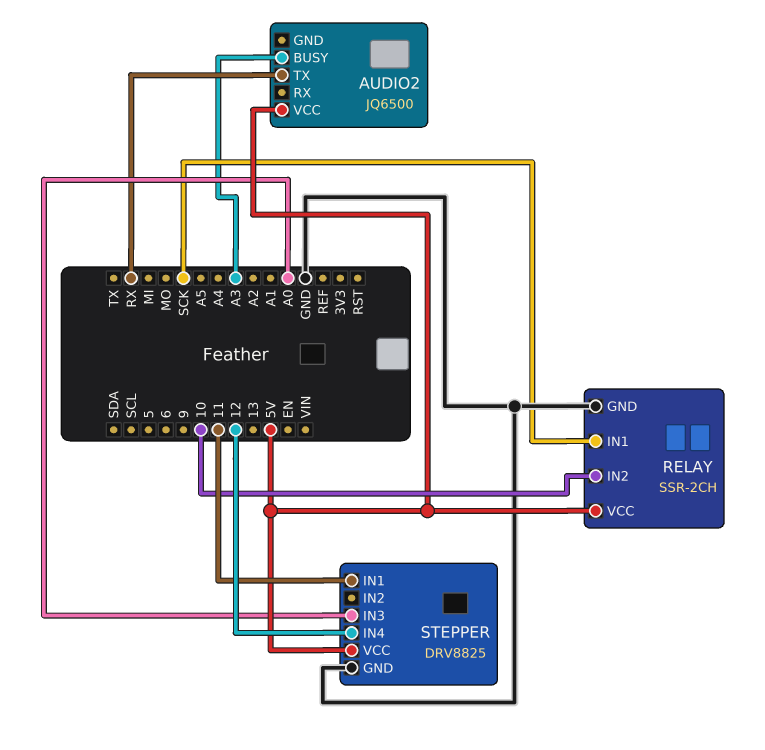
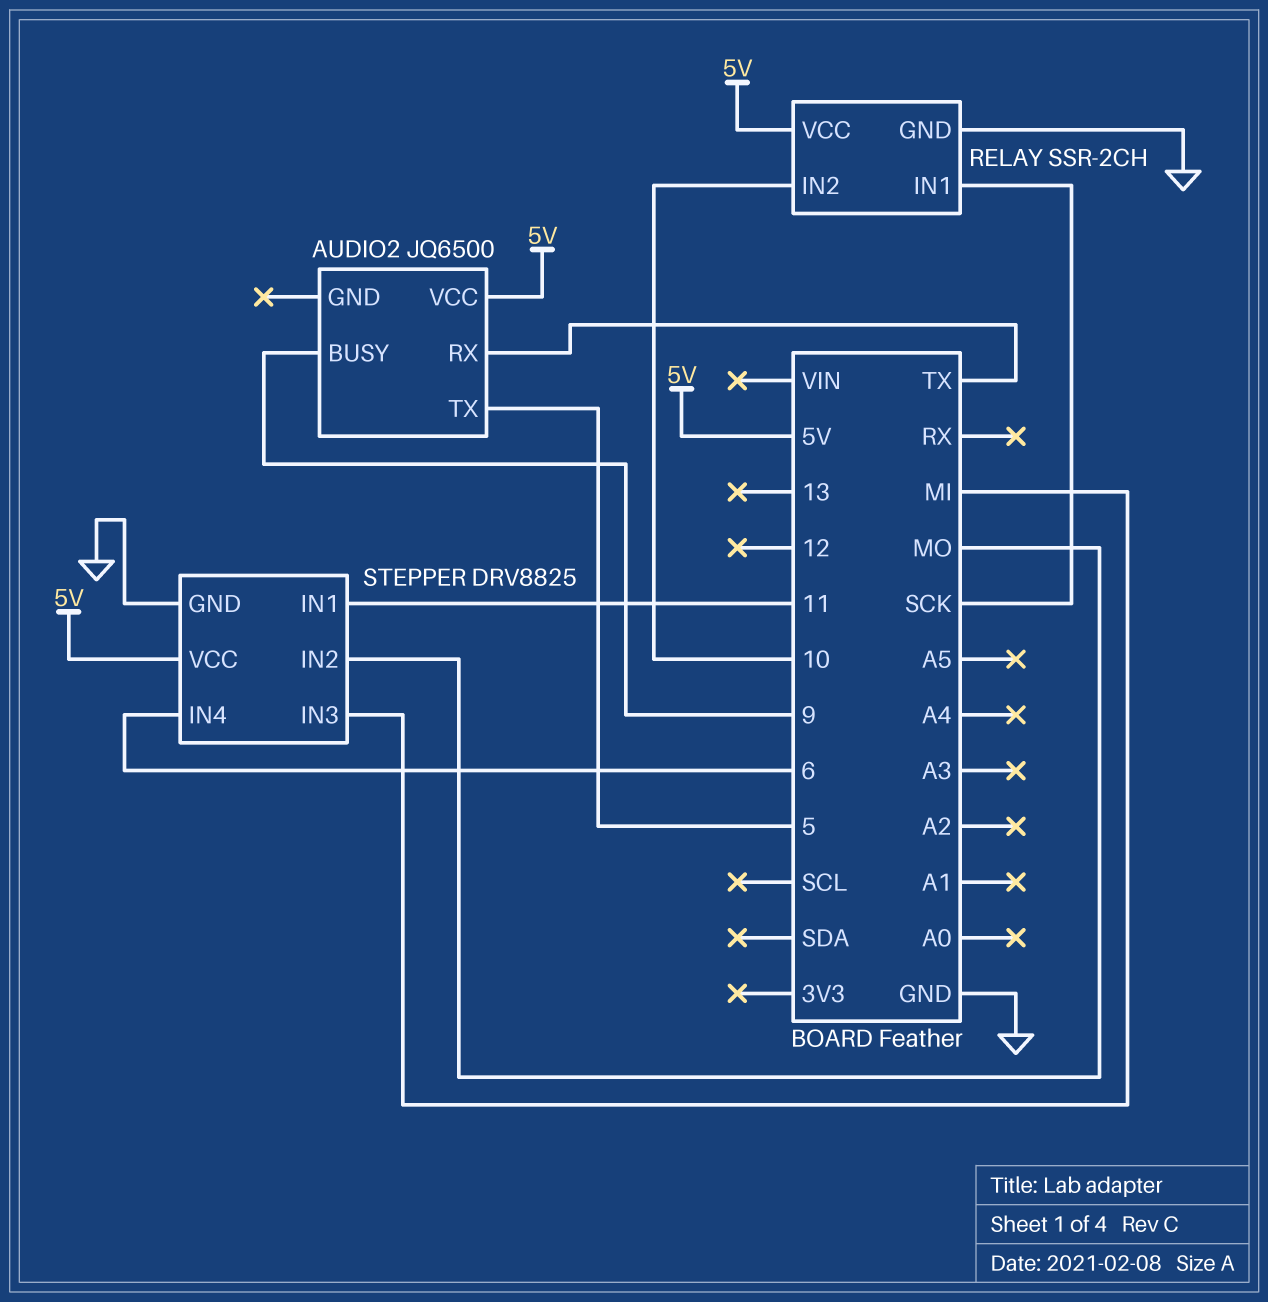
AUDIO2 pin BUSY: A3 -> 9
AUDIO2 pin RX: none -> TX
AUDIO2 pin TX: RX -> 5
STEPPER pin IN2: none -> MO
STEPPER pin IN3: A0 -> MI
STEPPER pin IN4: 12 -> 6

